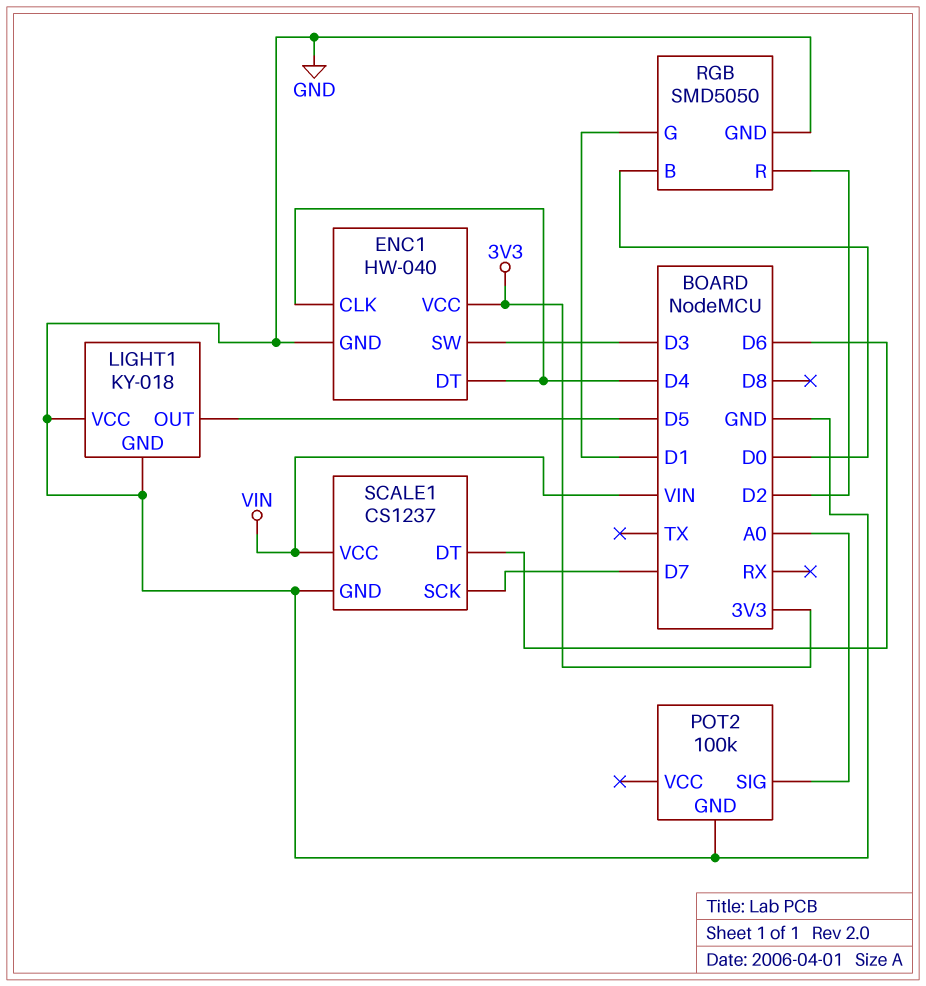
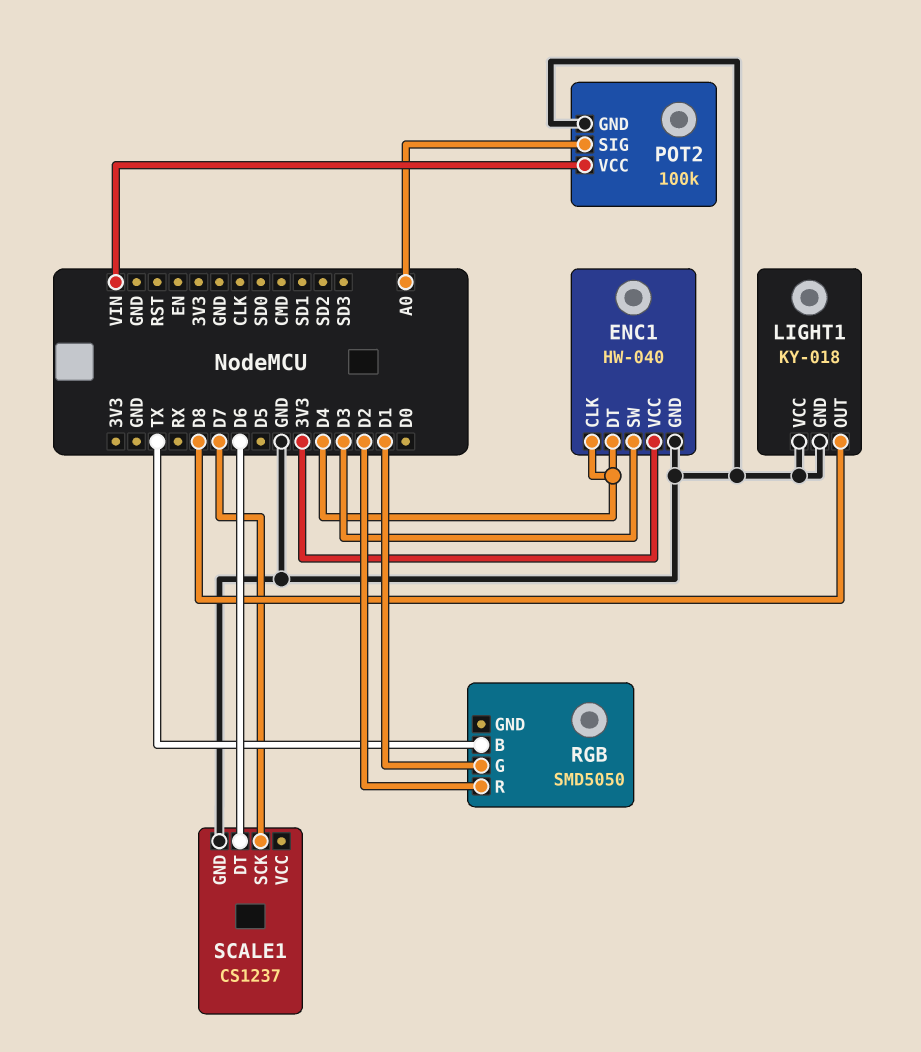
LIGHT1 pin OUT: D5 -> D8
POT2 pin VCC: none -> VIN
RGB pin B: D0 -> TX
RGB pin GND: GND -> none
SCALE1 pin VCC: VIN -> none

